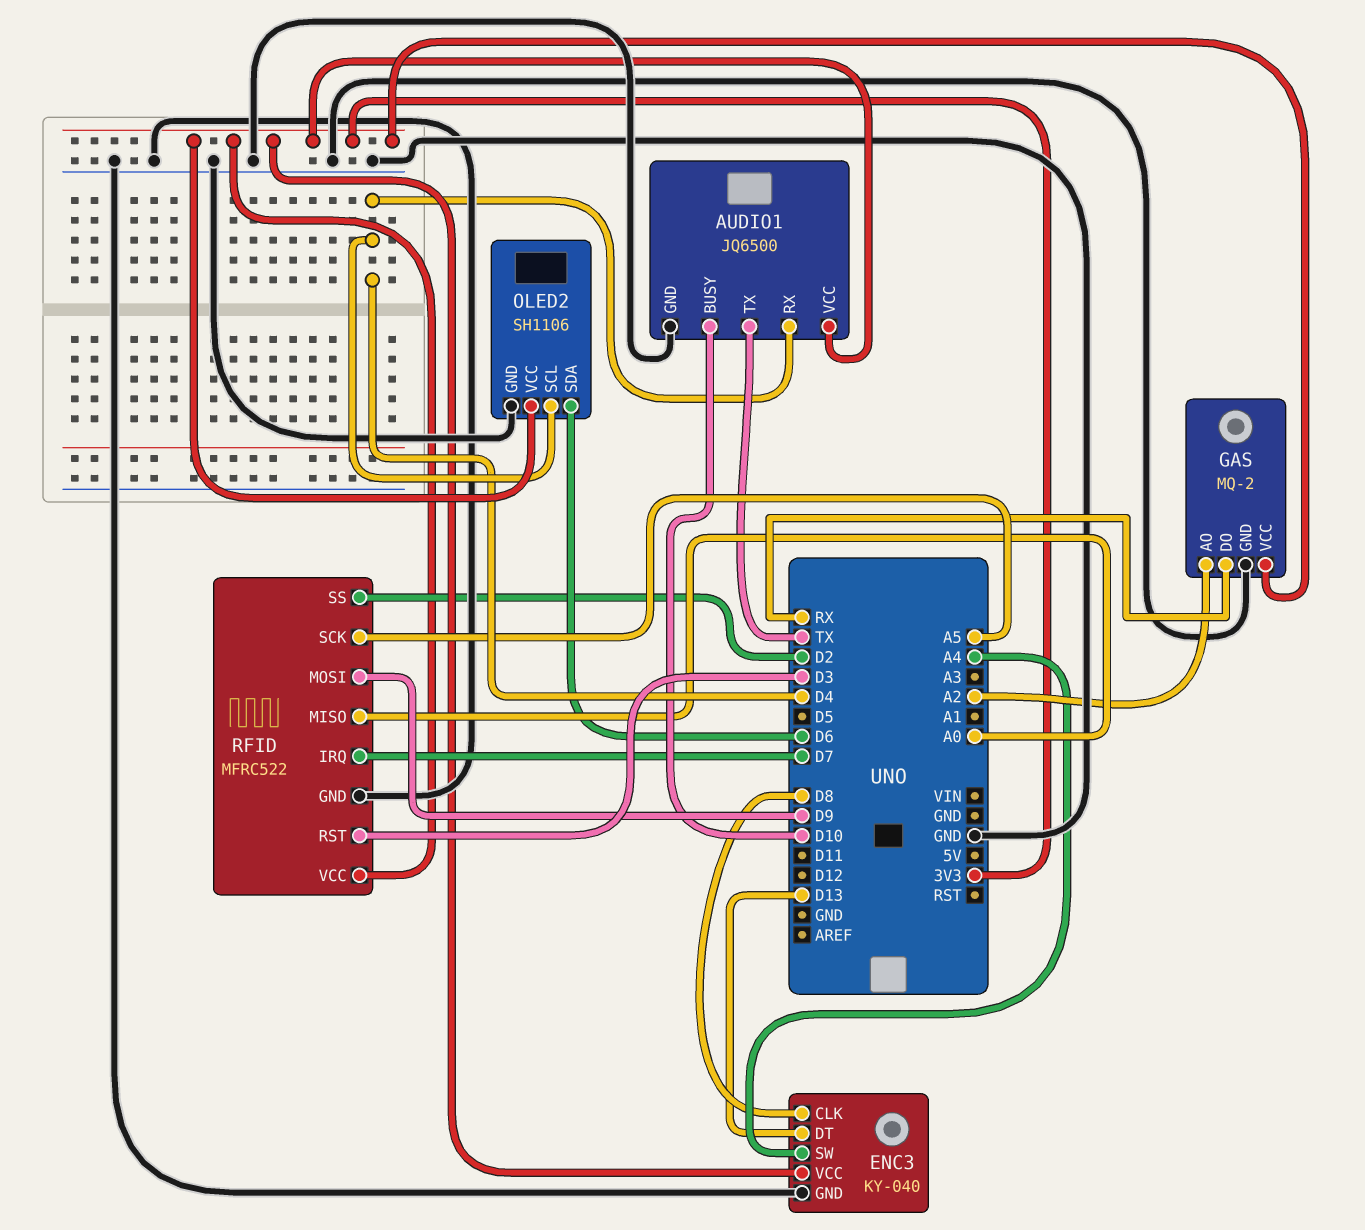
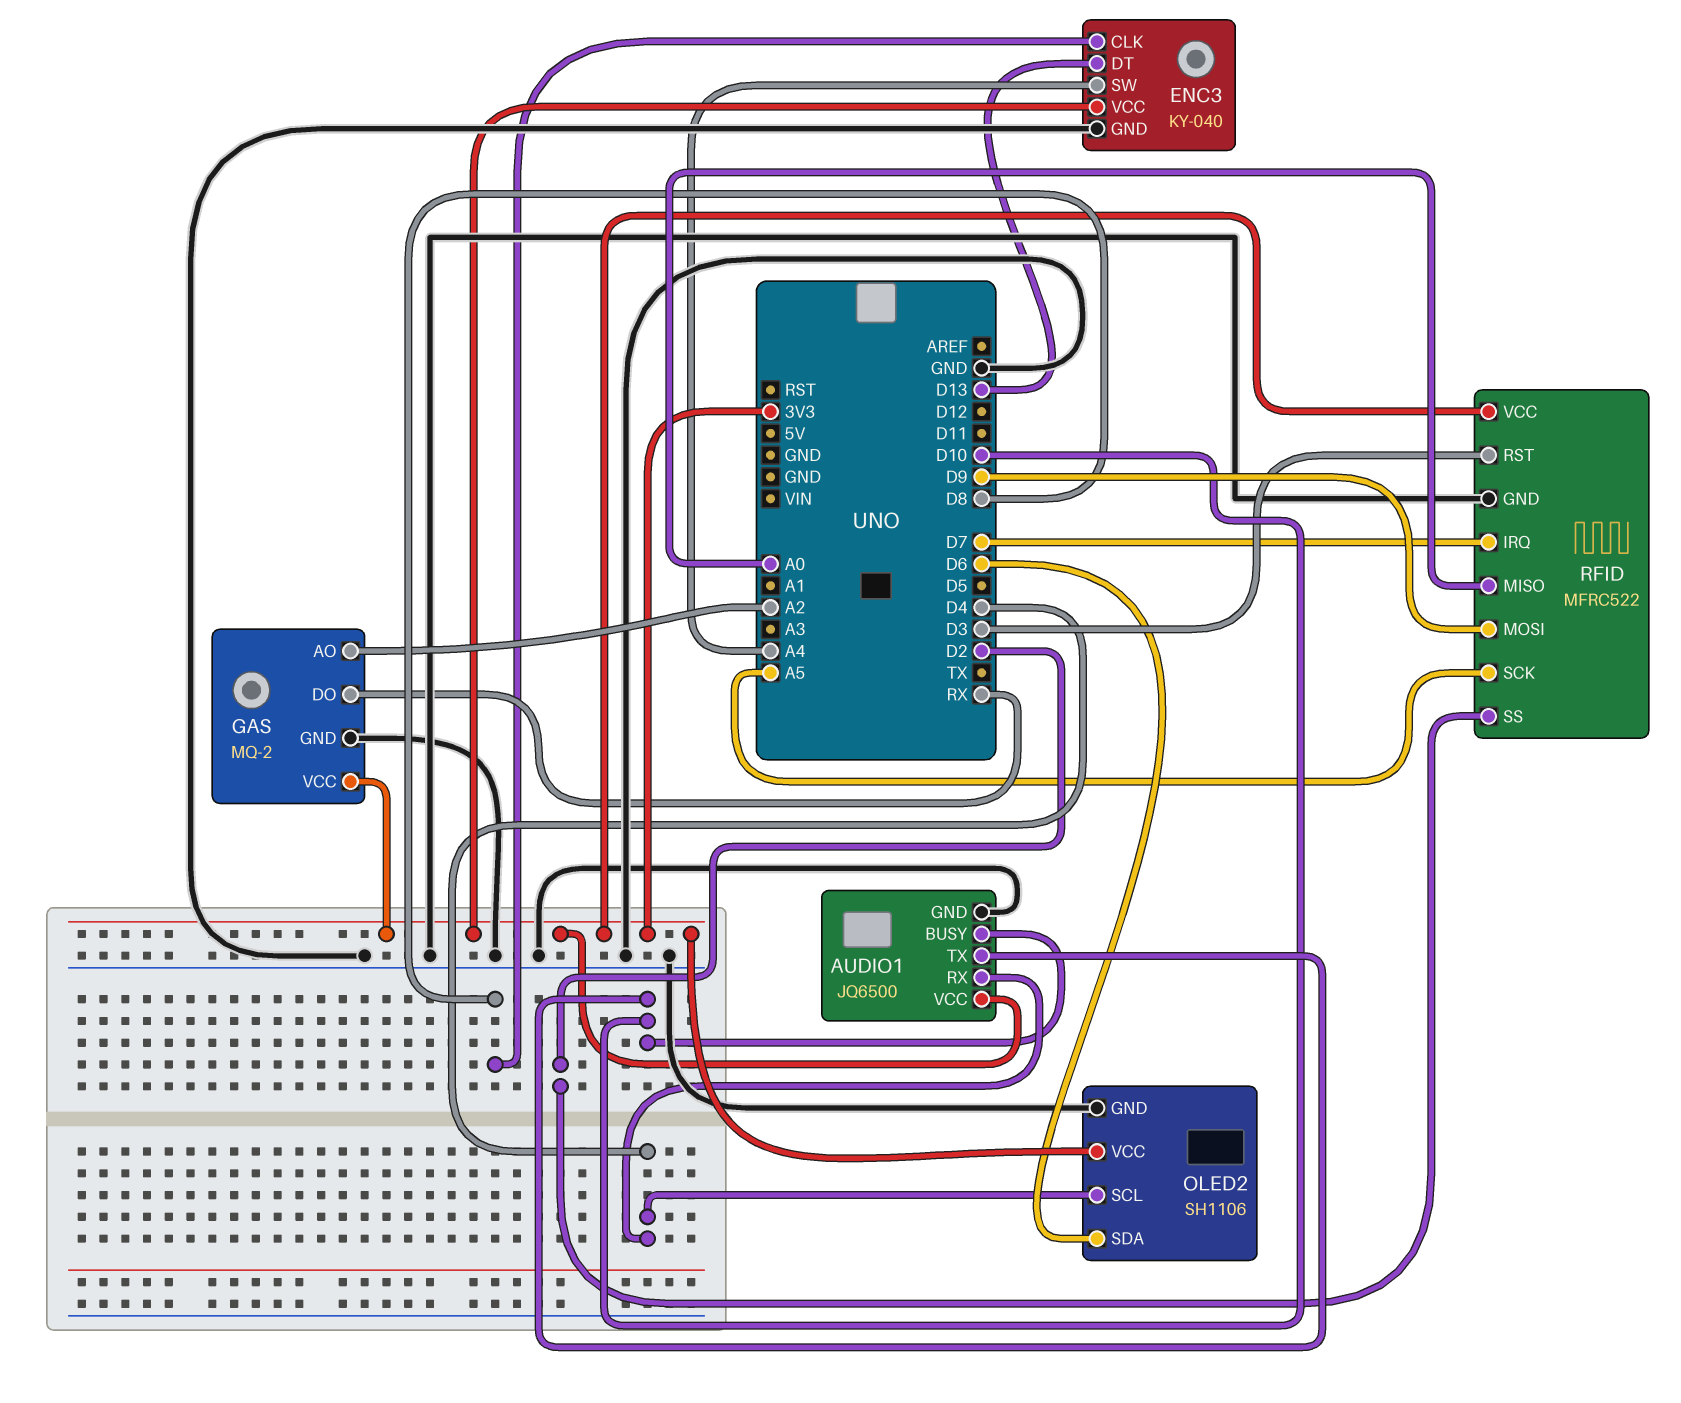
AUDIO1 pin TX: TX -> D10

